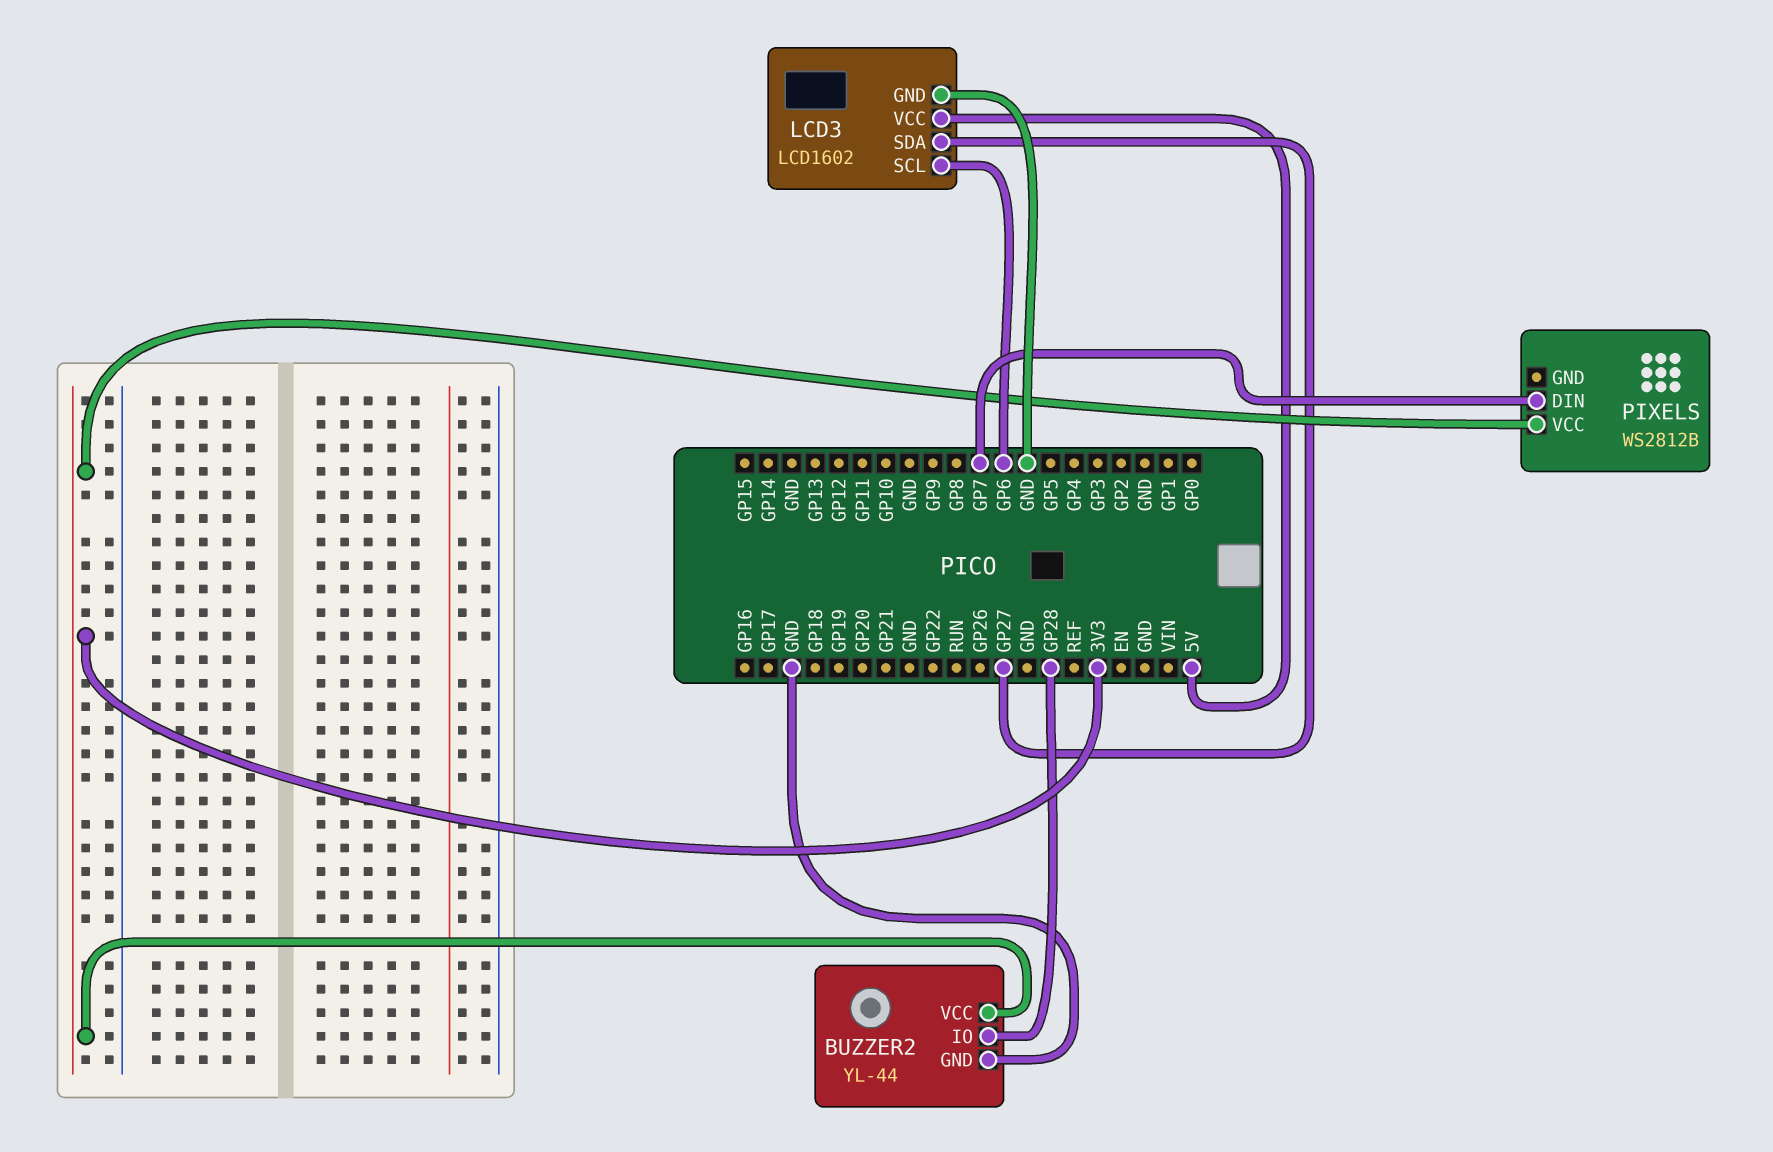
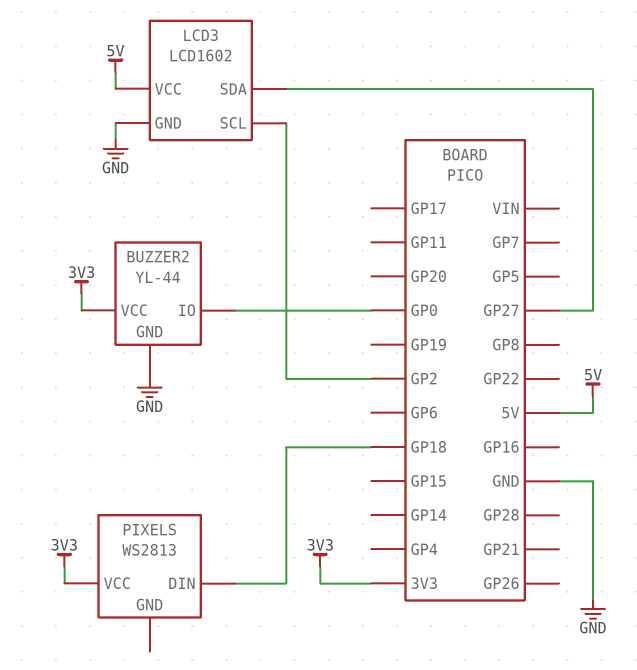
BUZZER2 pin IO: GP28 -> GP0
LCD3 pin SCL: GP6 -> GP2
PIXELS: WS2812B -> WS2813
PIXELS pin DIN: GP7 -> GP18

